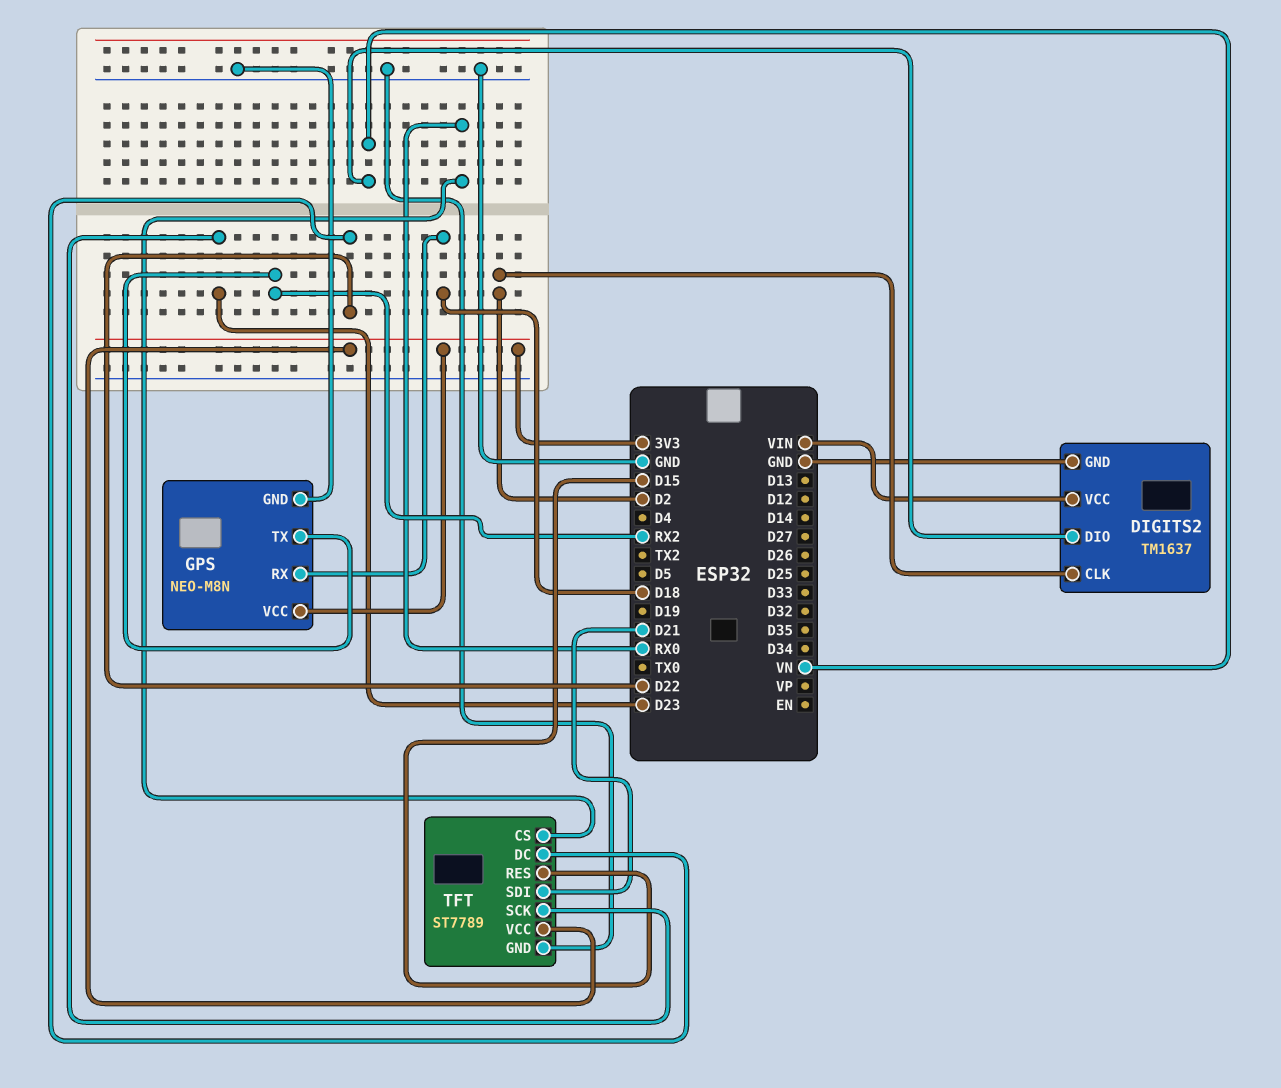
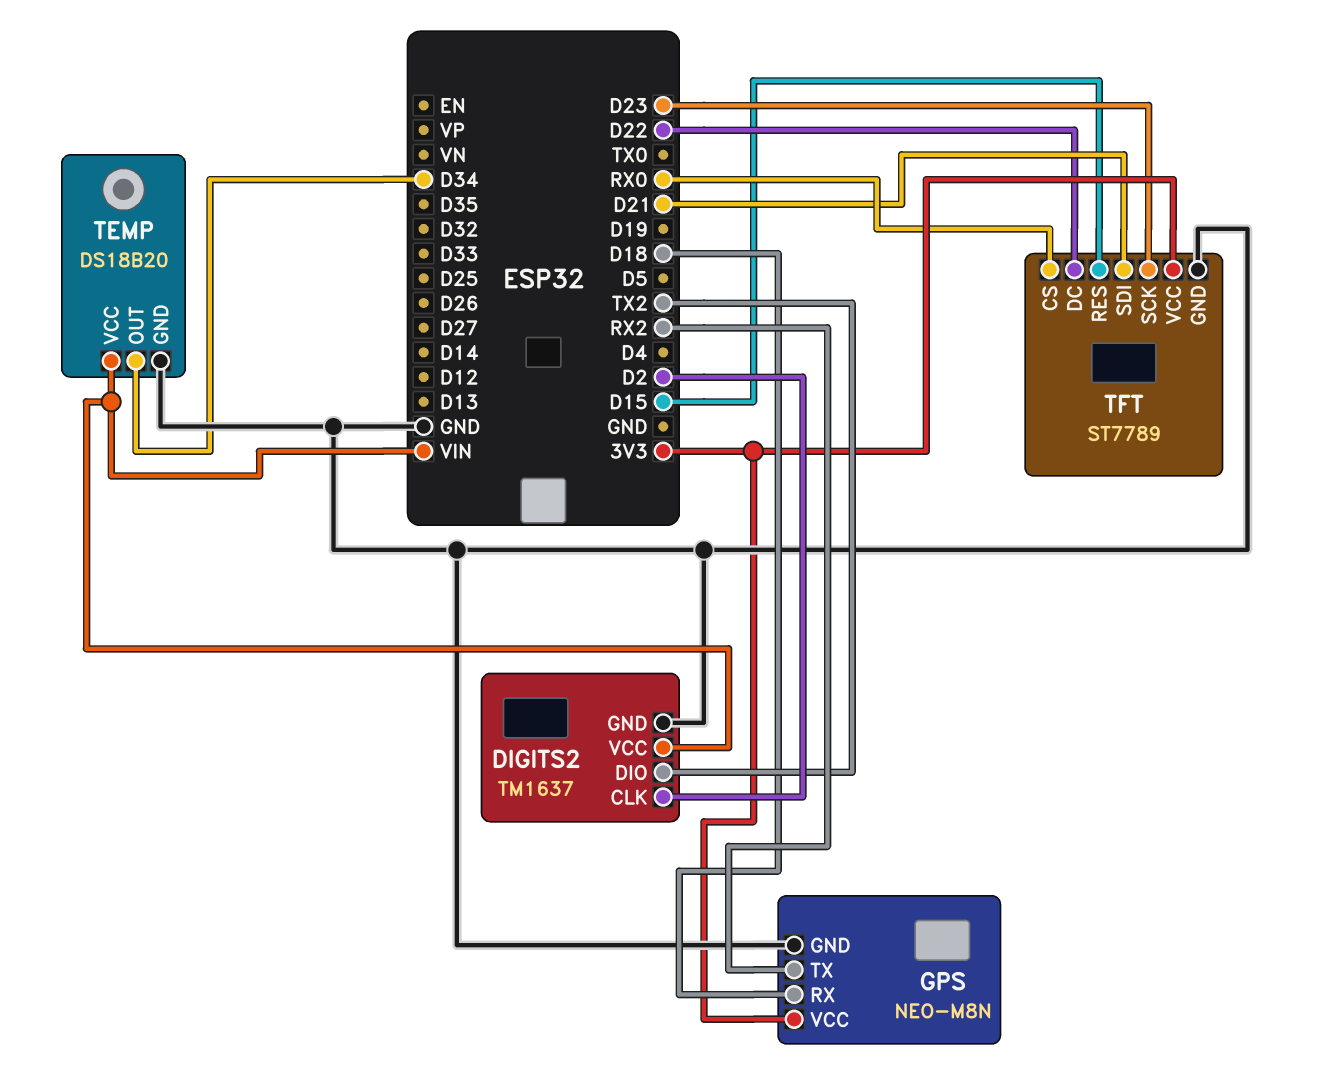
DIGITS2 pin DIO: VN -> TX2
TEMP: none -> DS18B20
TEMP pin GND: none -> GND
TEMP pin OUT: none -> D34
TEMP pin VCC: none -> VIN

